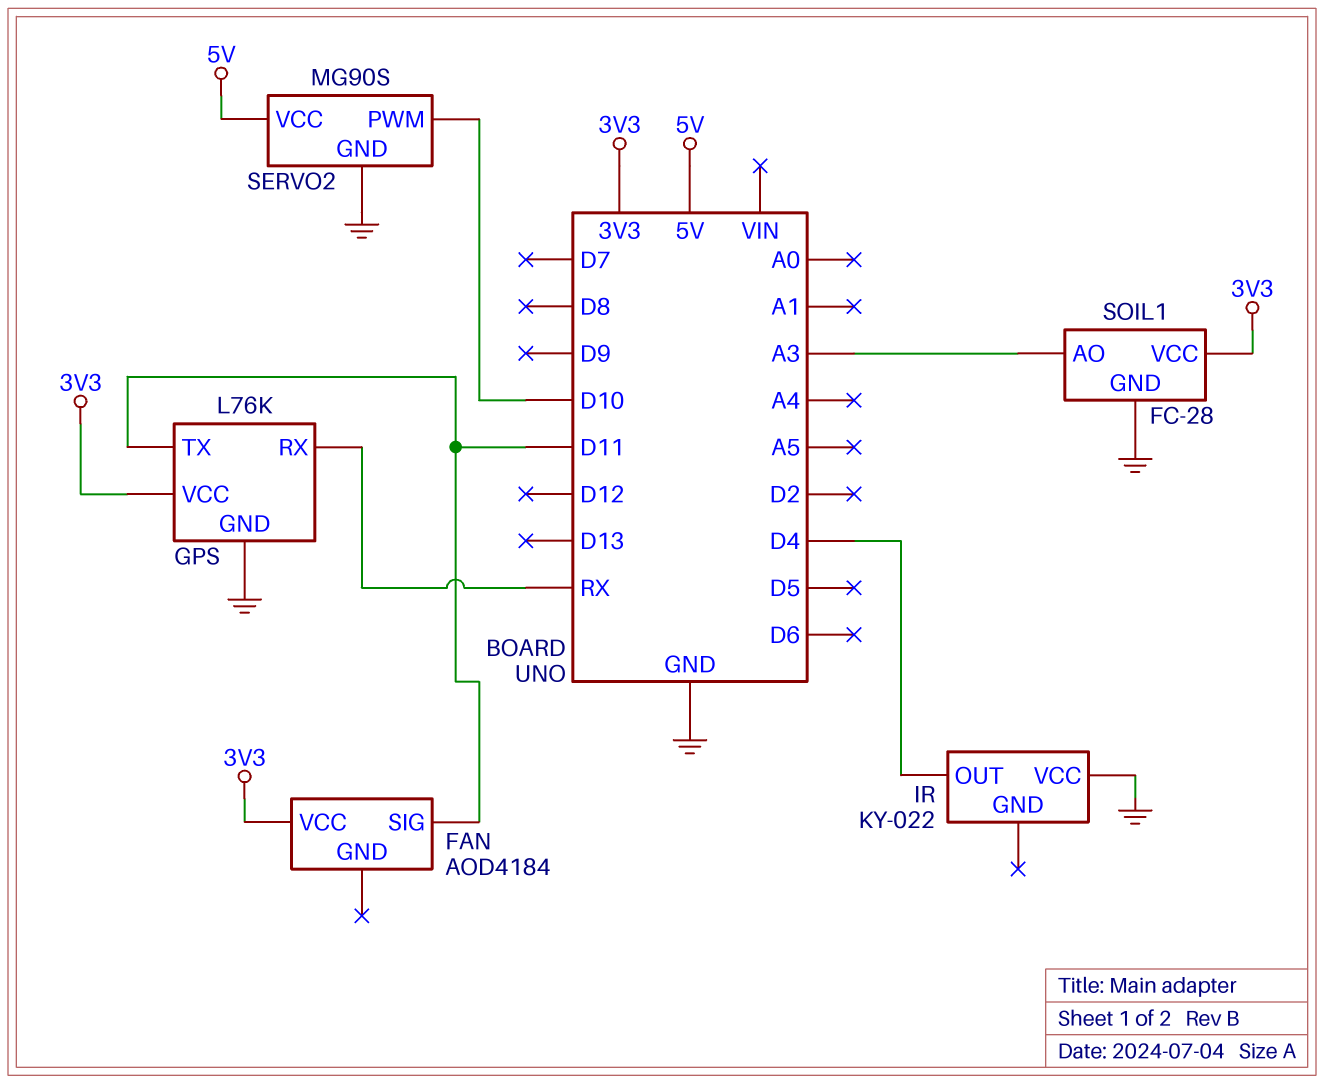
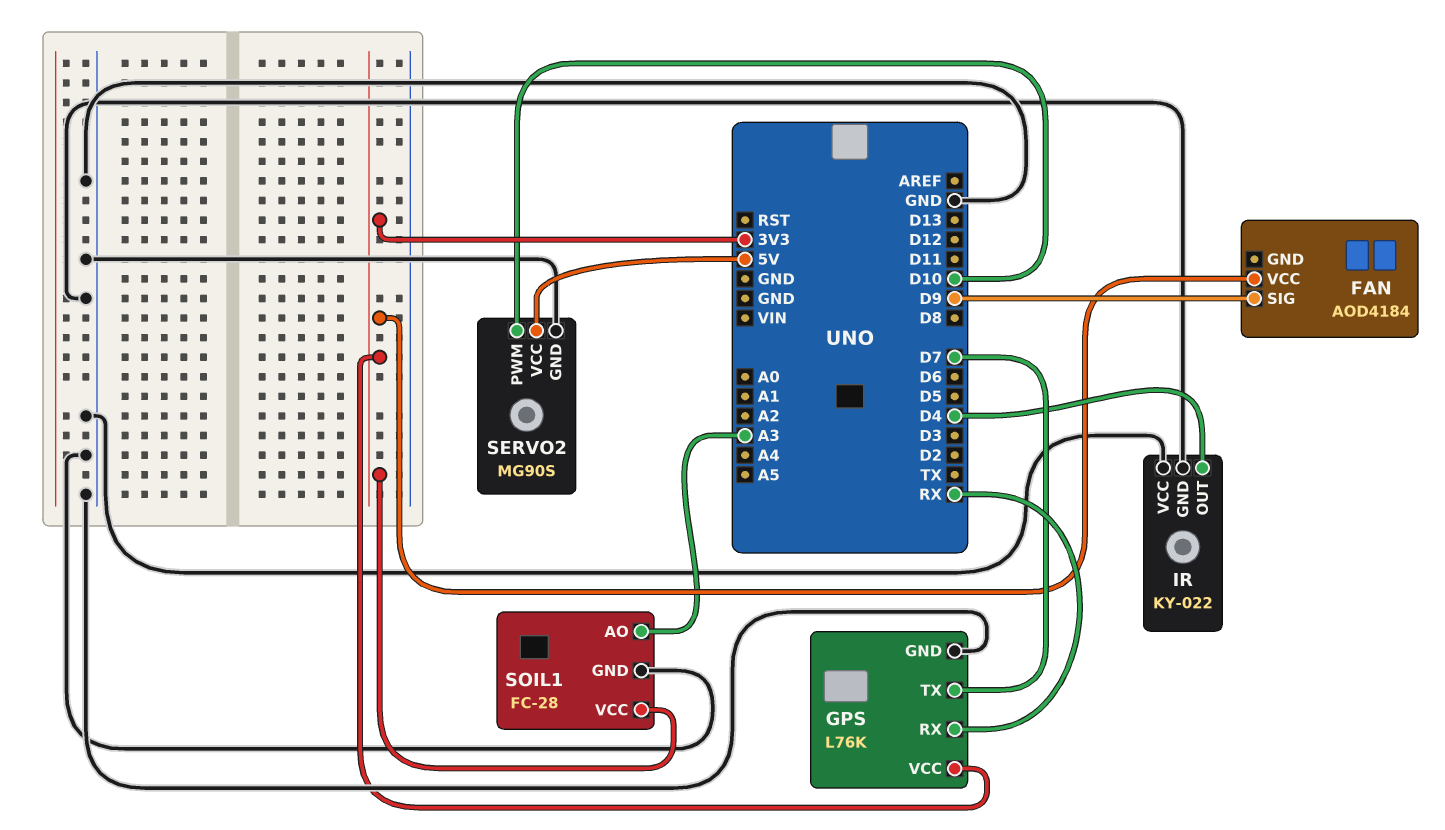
FAN pin SIG: D11 -> D9
GPS pin TX: D11 -> D7
IR pin GND: none -> GND

